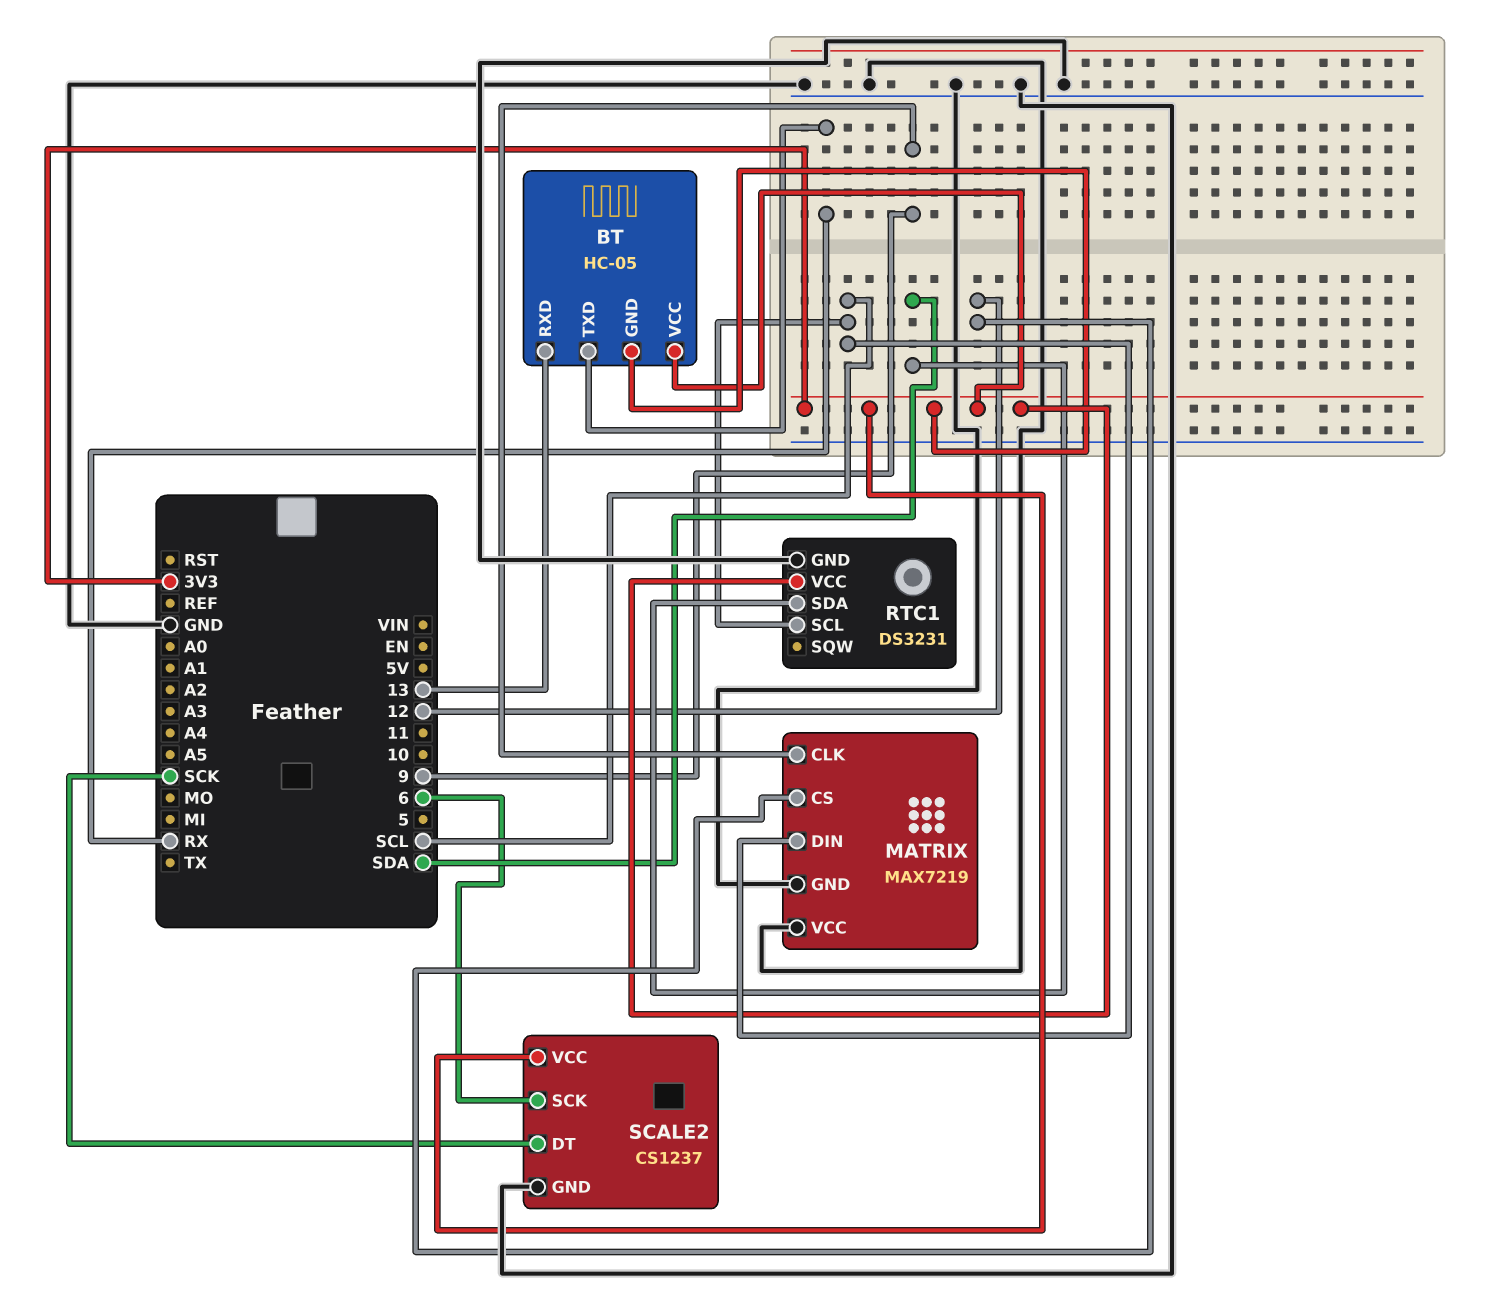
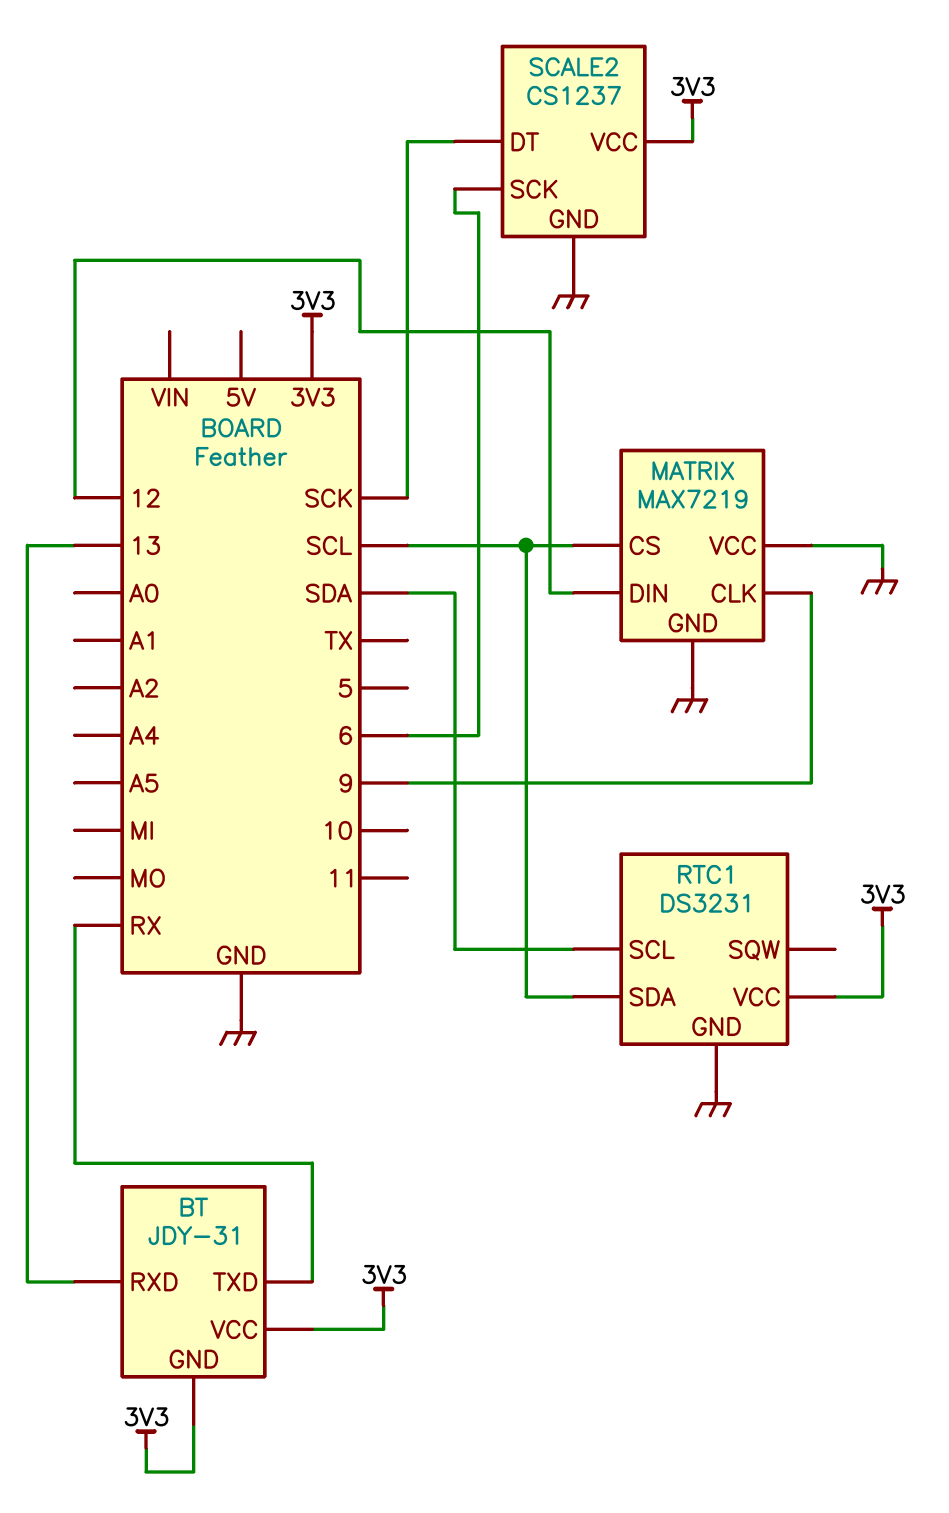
BT: HC-05 -> JDY-31
MATRIX pin CS: 12 -> SCL
MATRIX pin DIN: SCL -> 12
RTC1 pin SCL: SCL -> SDA
RTC1 pin SDA: SDA -> SCL

